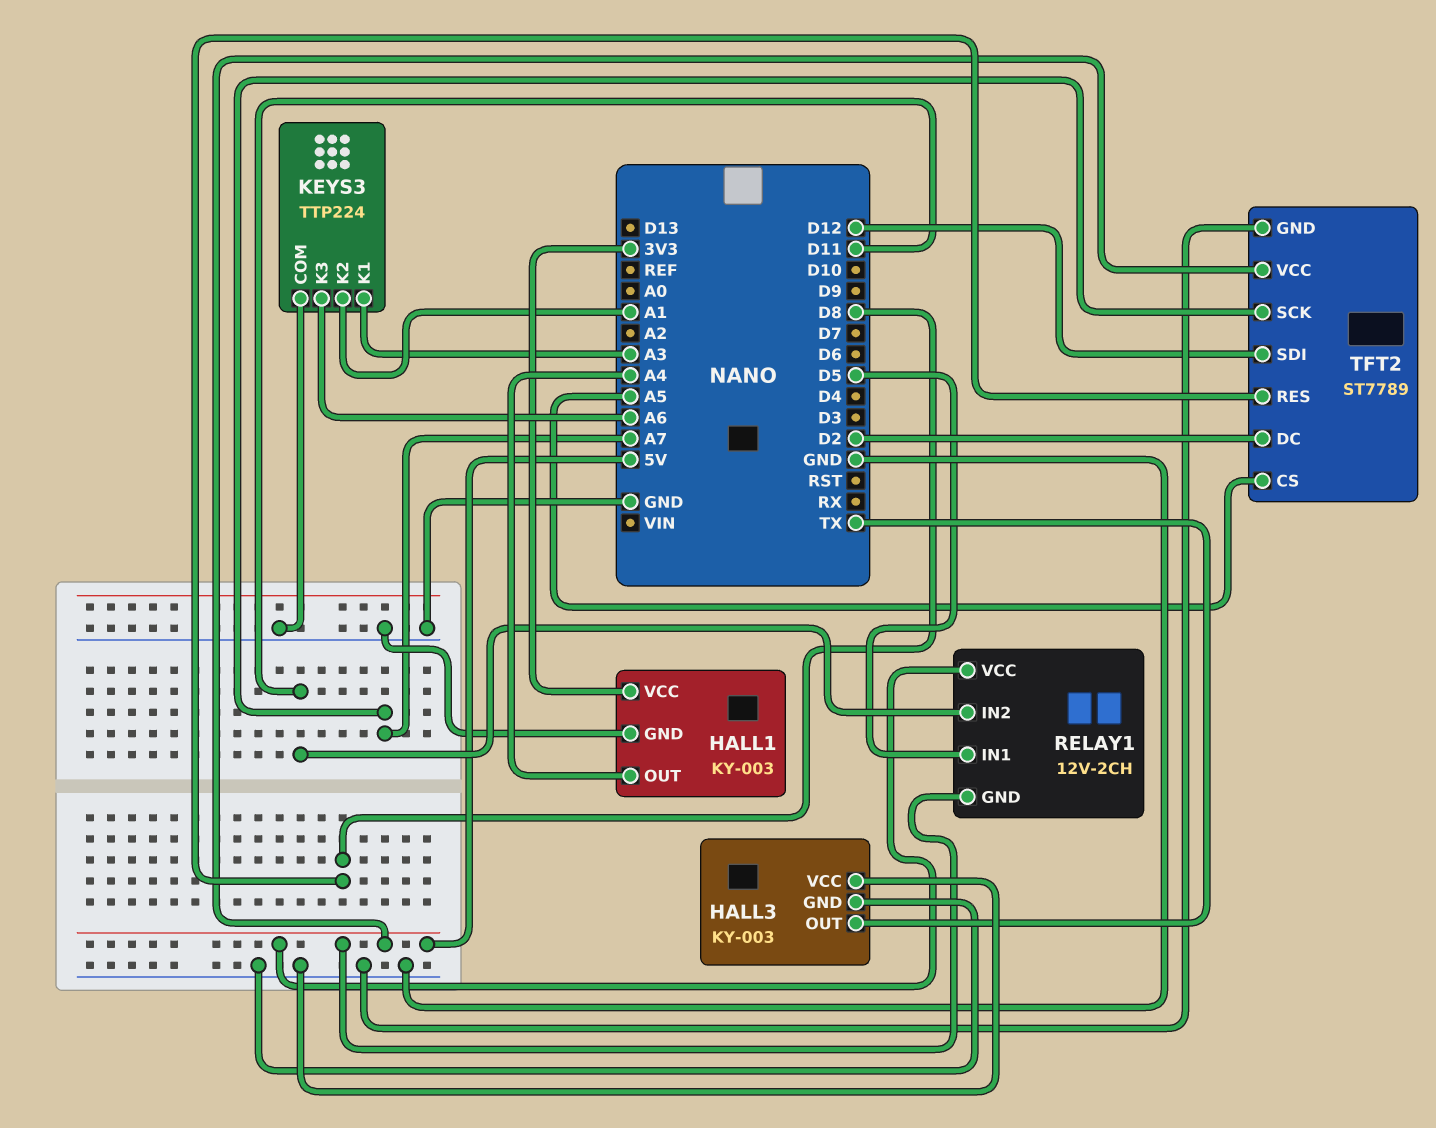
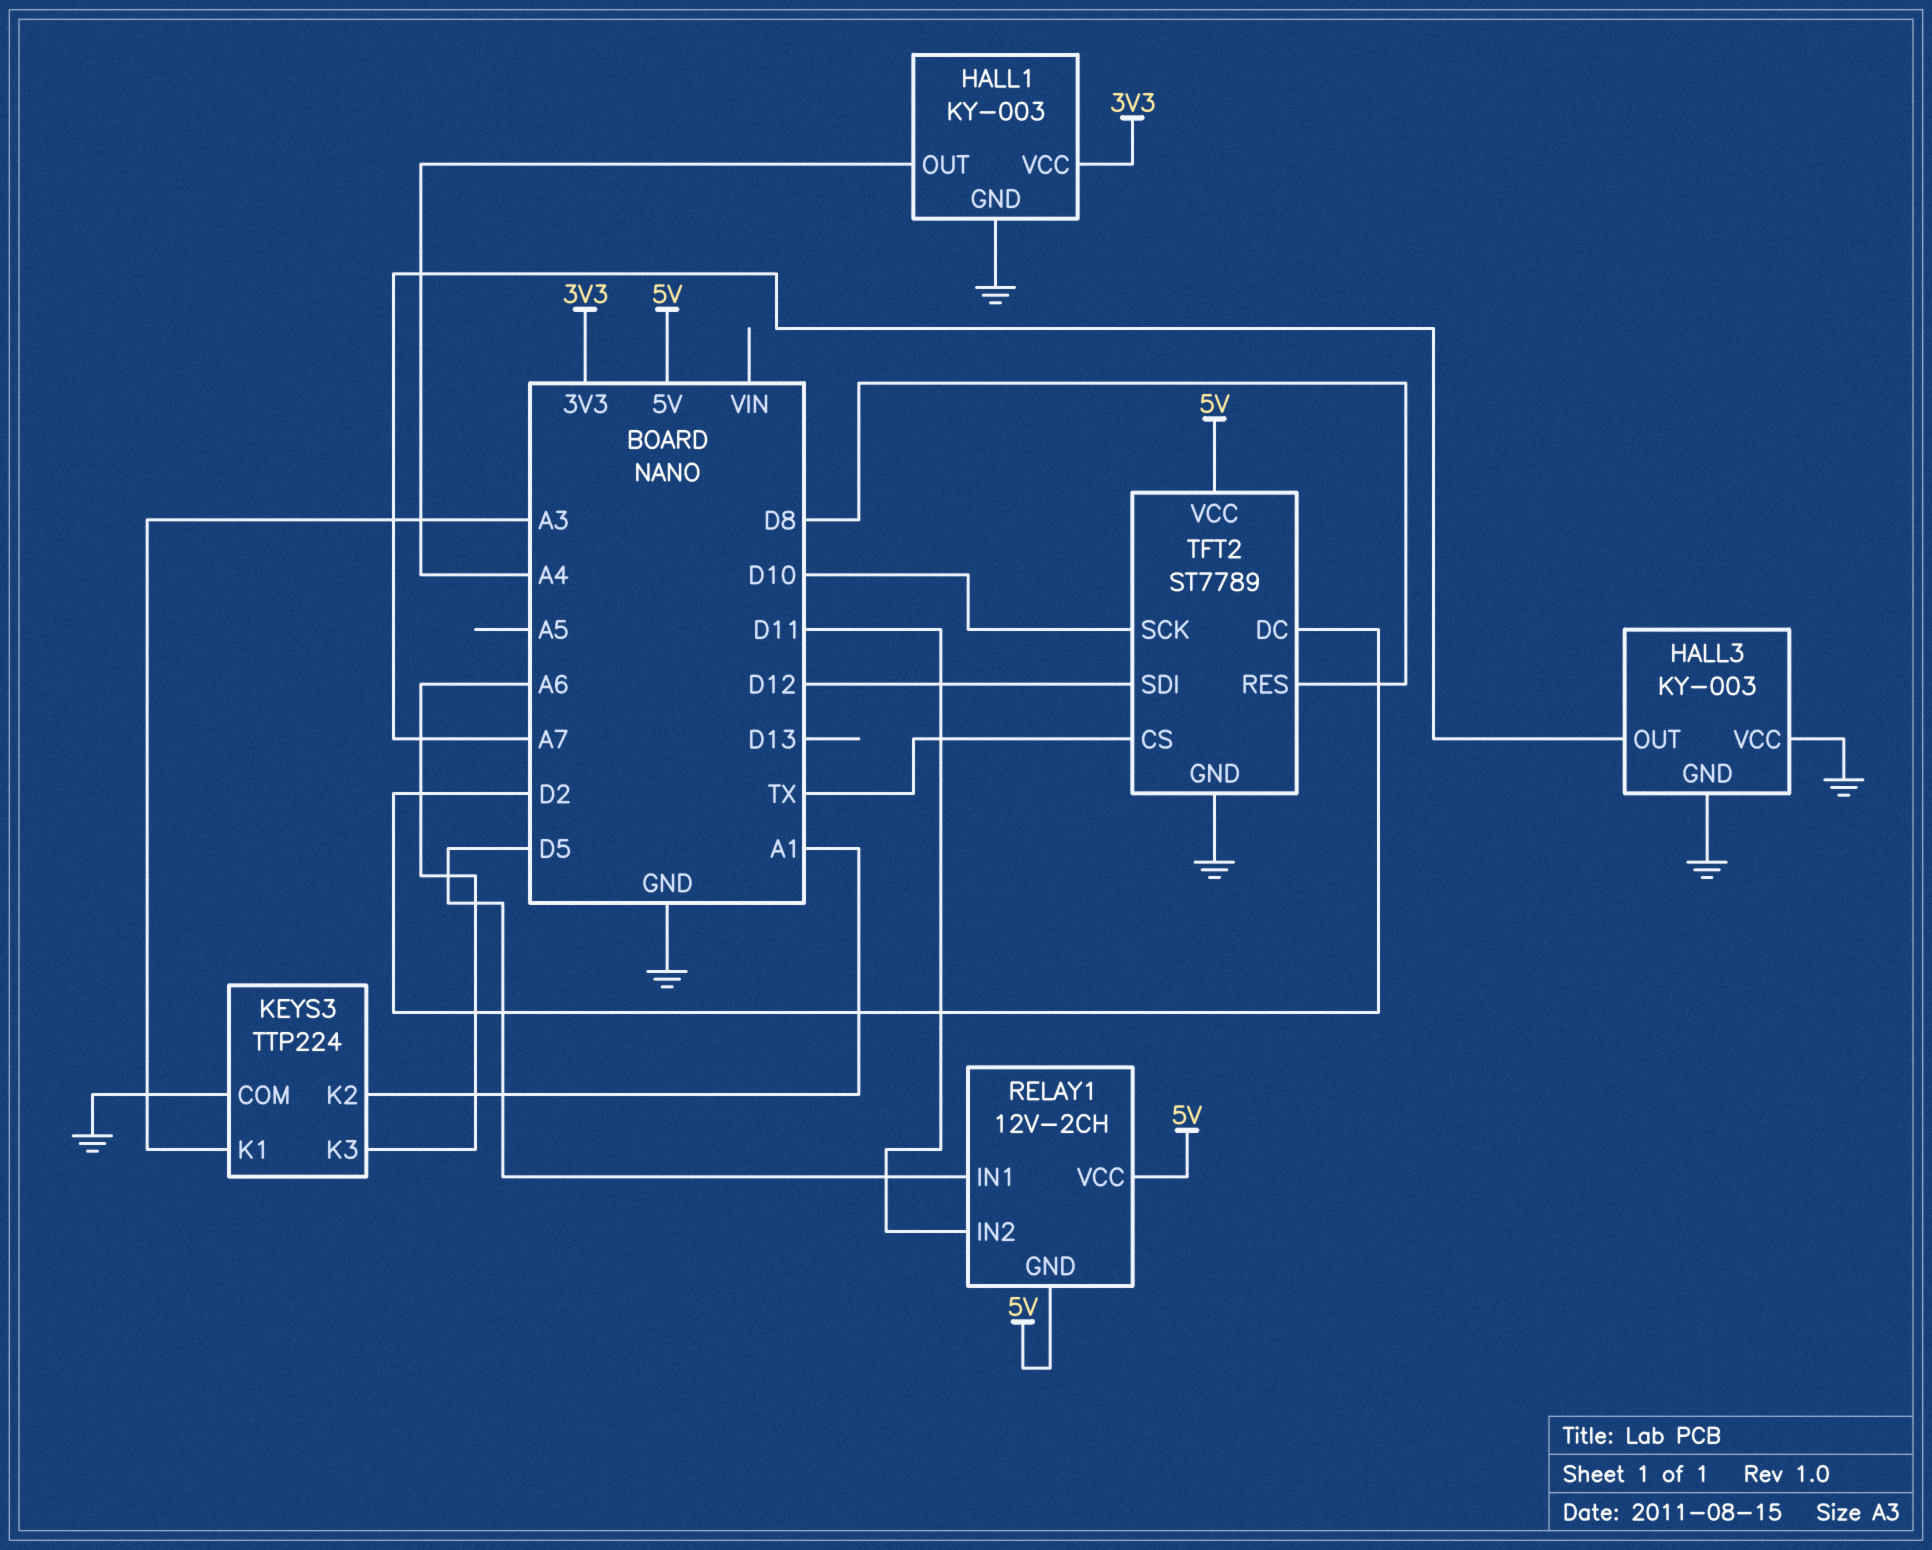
HALL3 pin OUT: TX -> A7
TFT2 pin CS: A5 -> TX
TFT2 pin SCK: A7 -> D10

